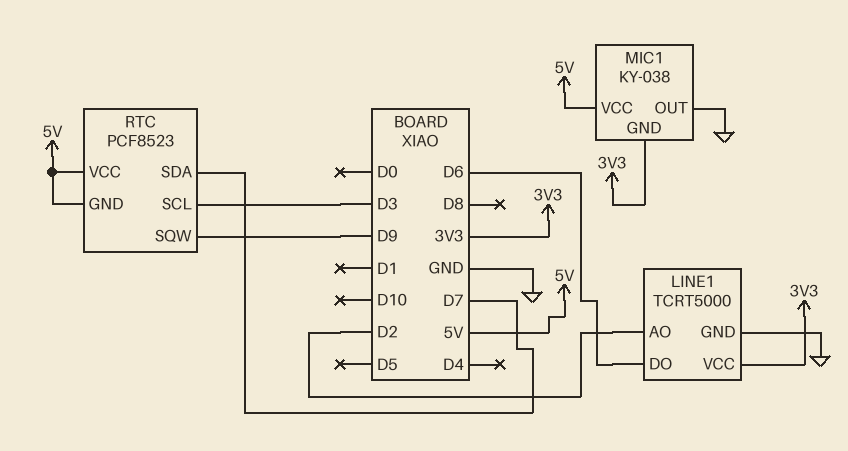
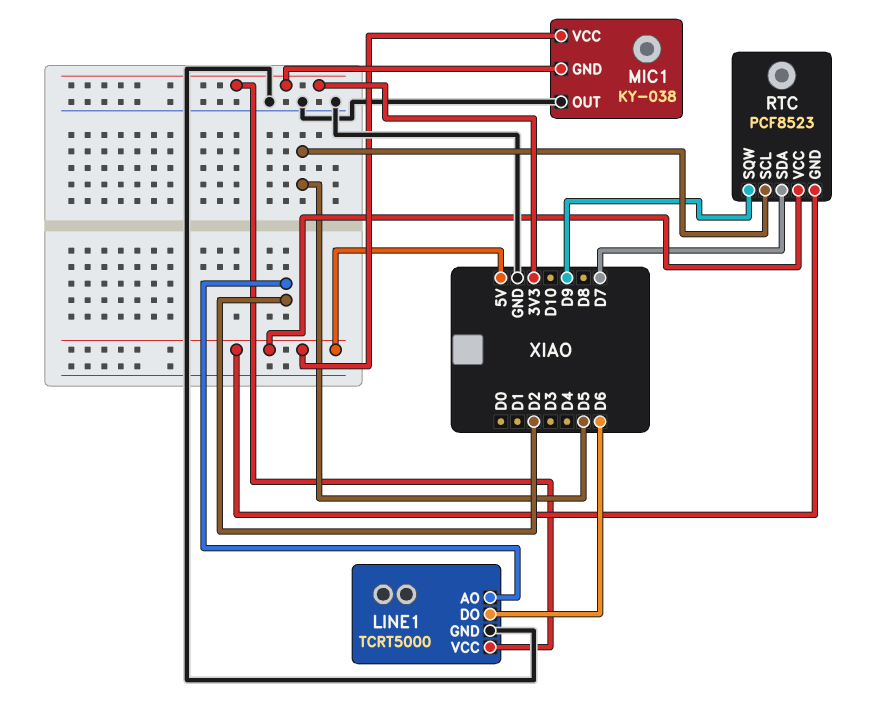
RTC pin SCL: D3 -> D5

